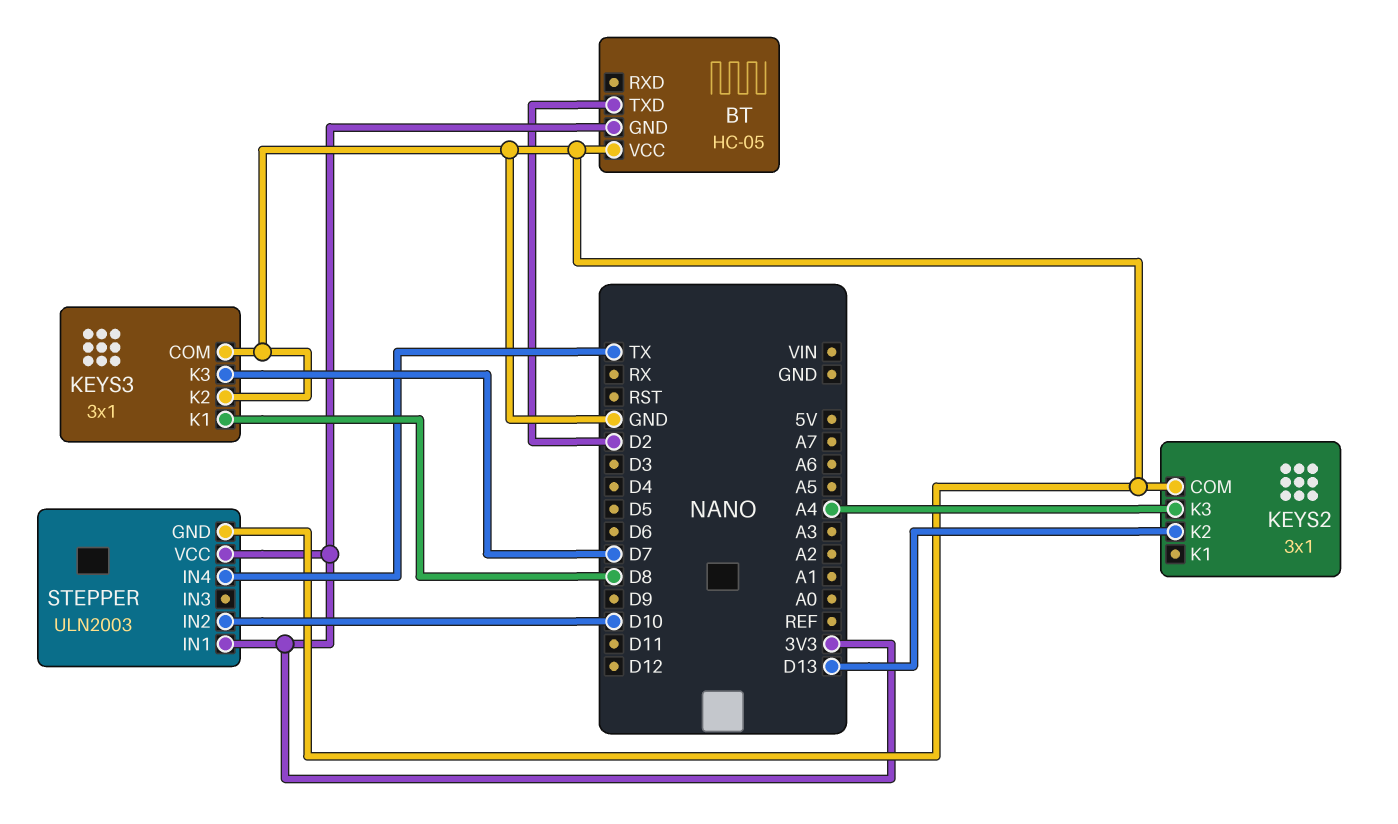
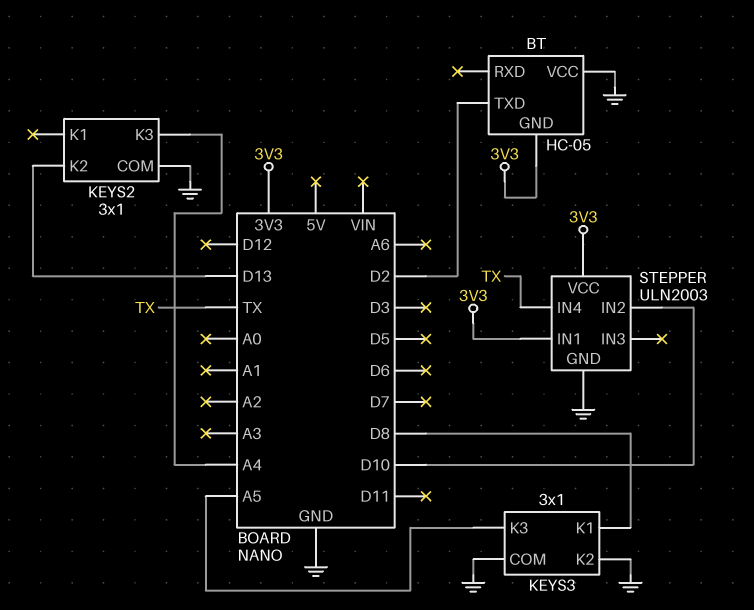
KEYS3 pin K3: D7 -> A5

